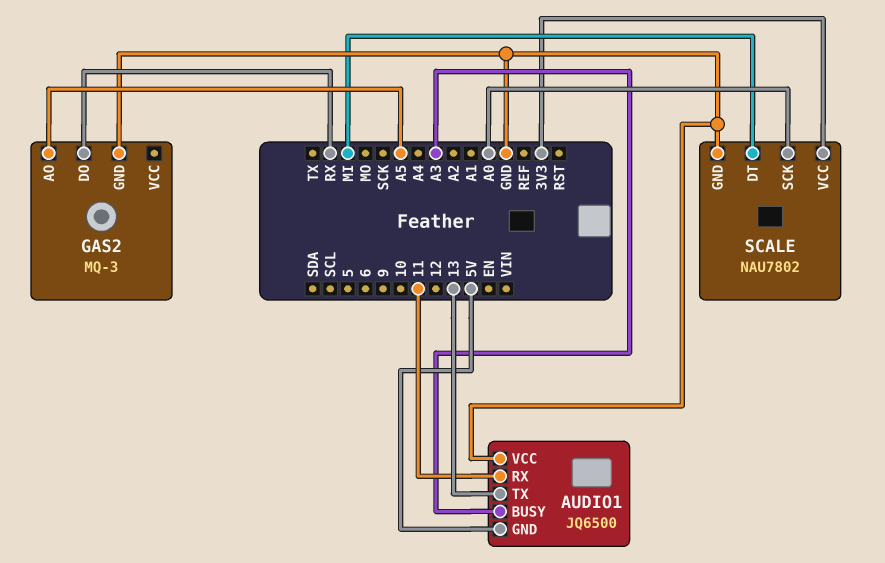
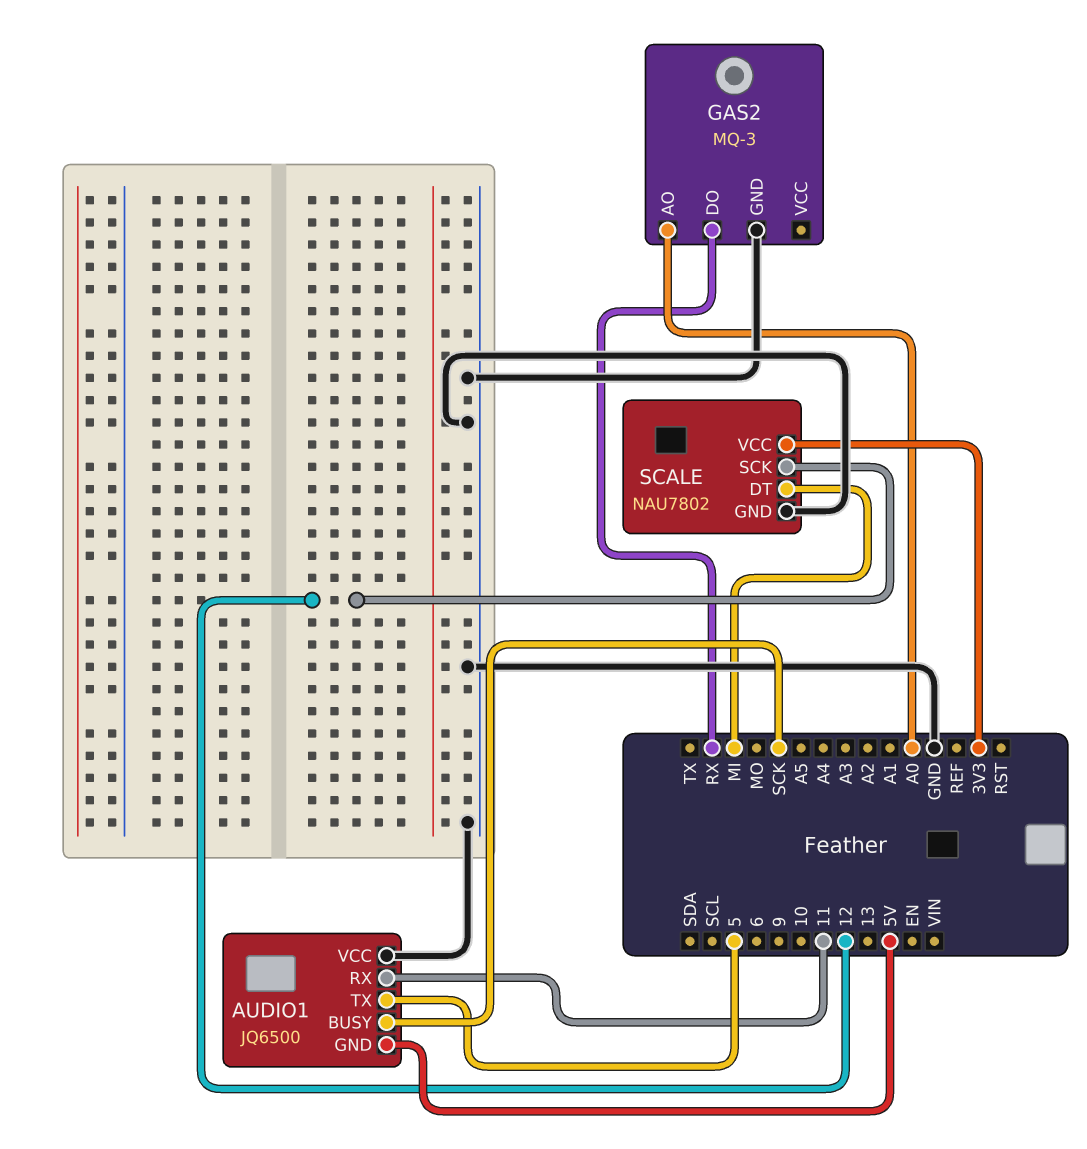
AUDIO1 pin BUSY: A3 -> SCK
AUDIO1 pin TX: 13 -> 5
GAS2 pin AO: A5 -> A0
SCALE pin SCK: A0 -> 12

